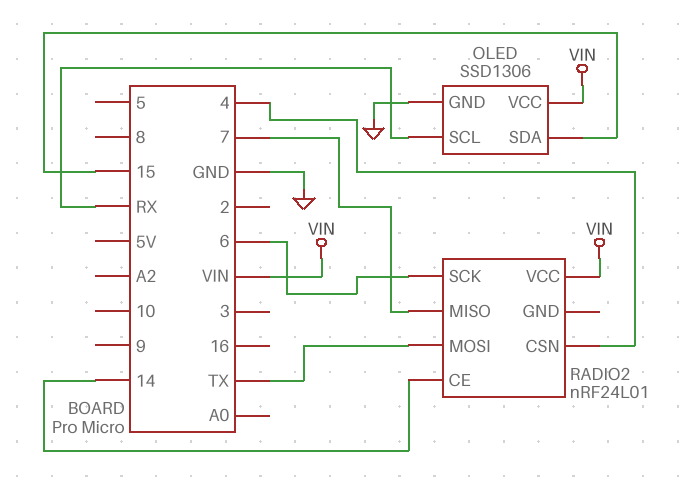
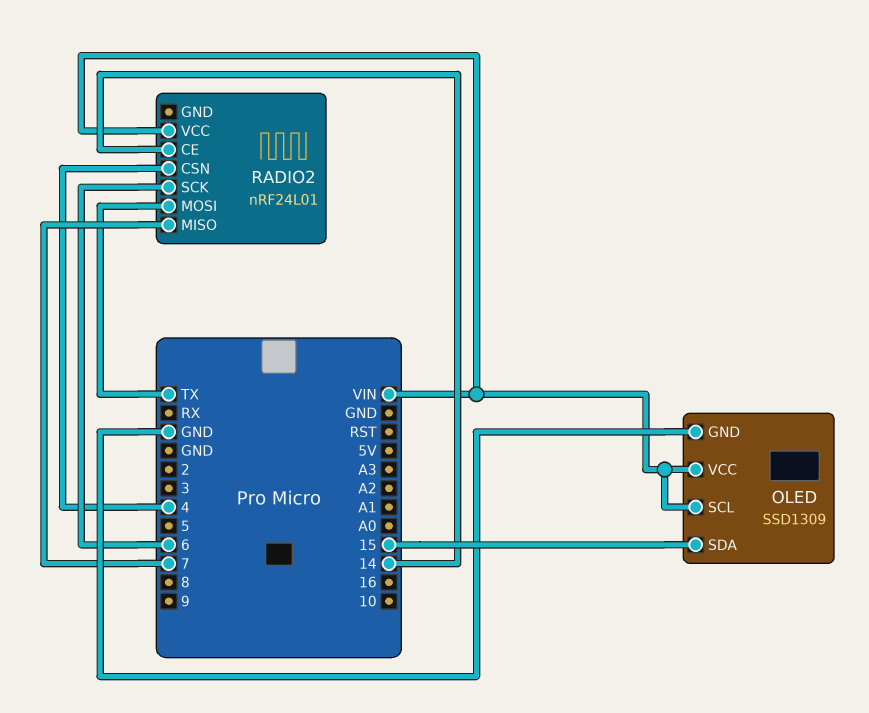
OLED: SSD1306 -> SSD1309
OLED pin SCL: RX -> VIN

